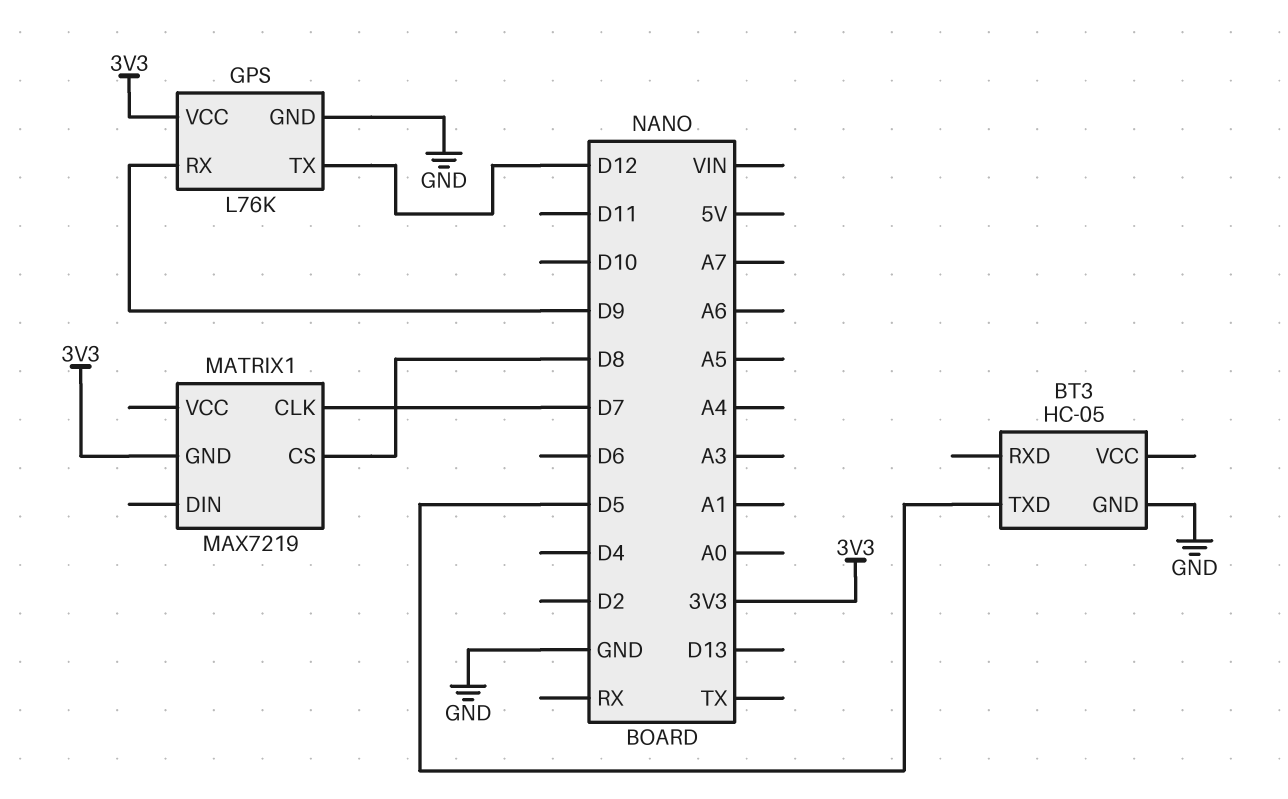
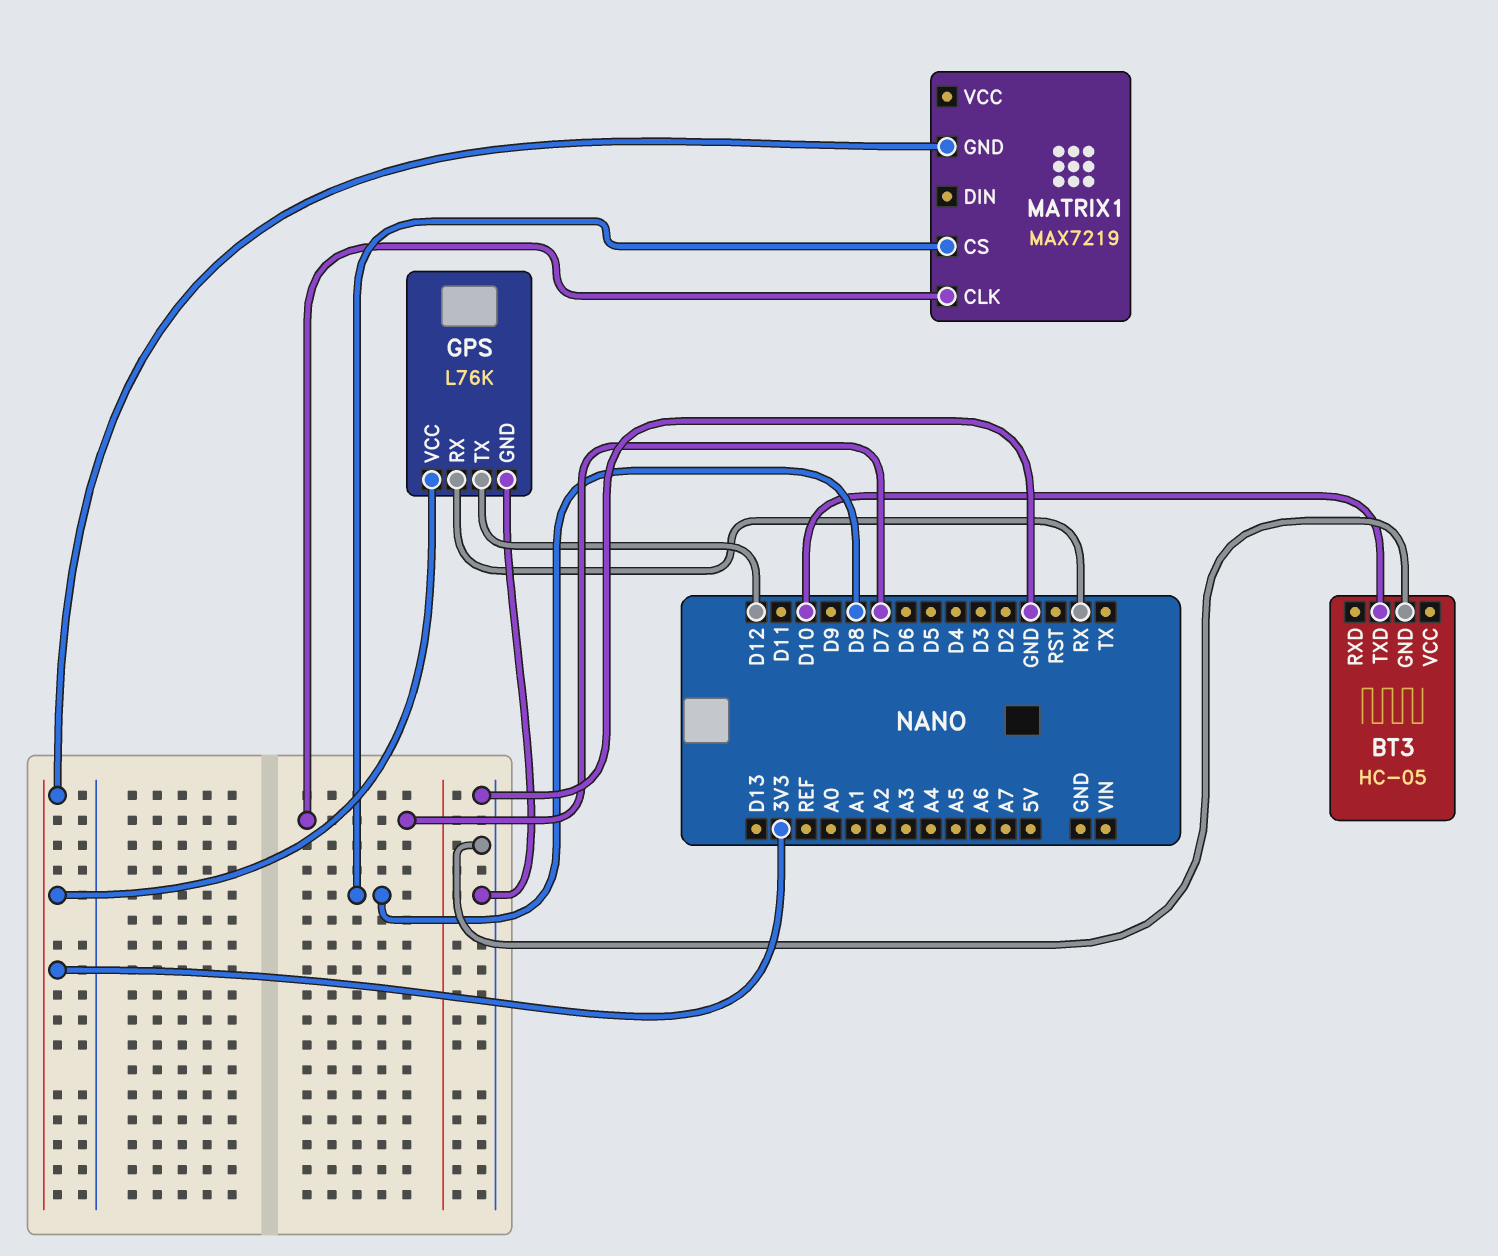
BT3 pin TXD: D5 -> D10
GPS pin RX: D9 -> RX

